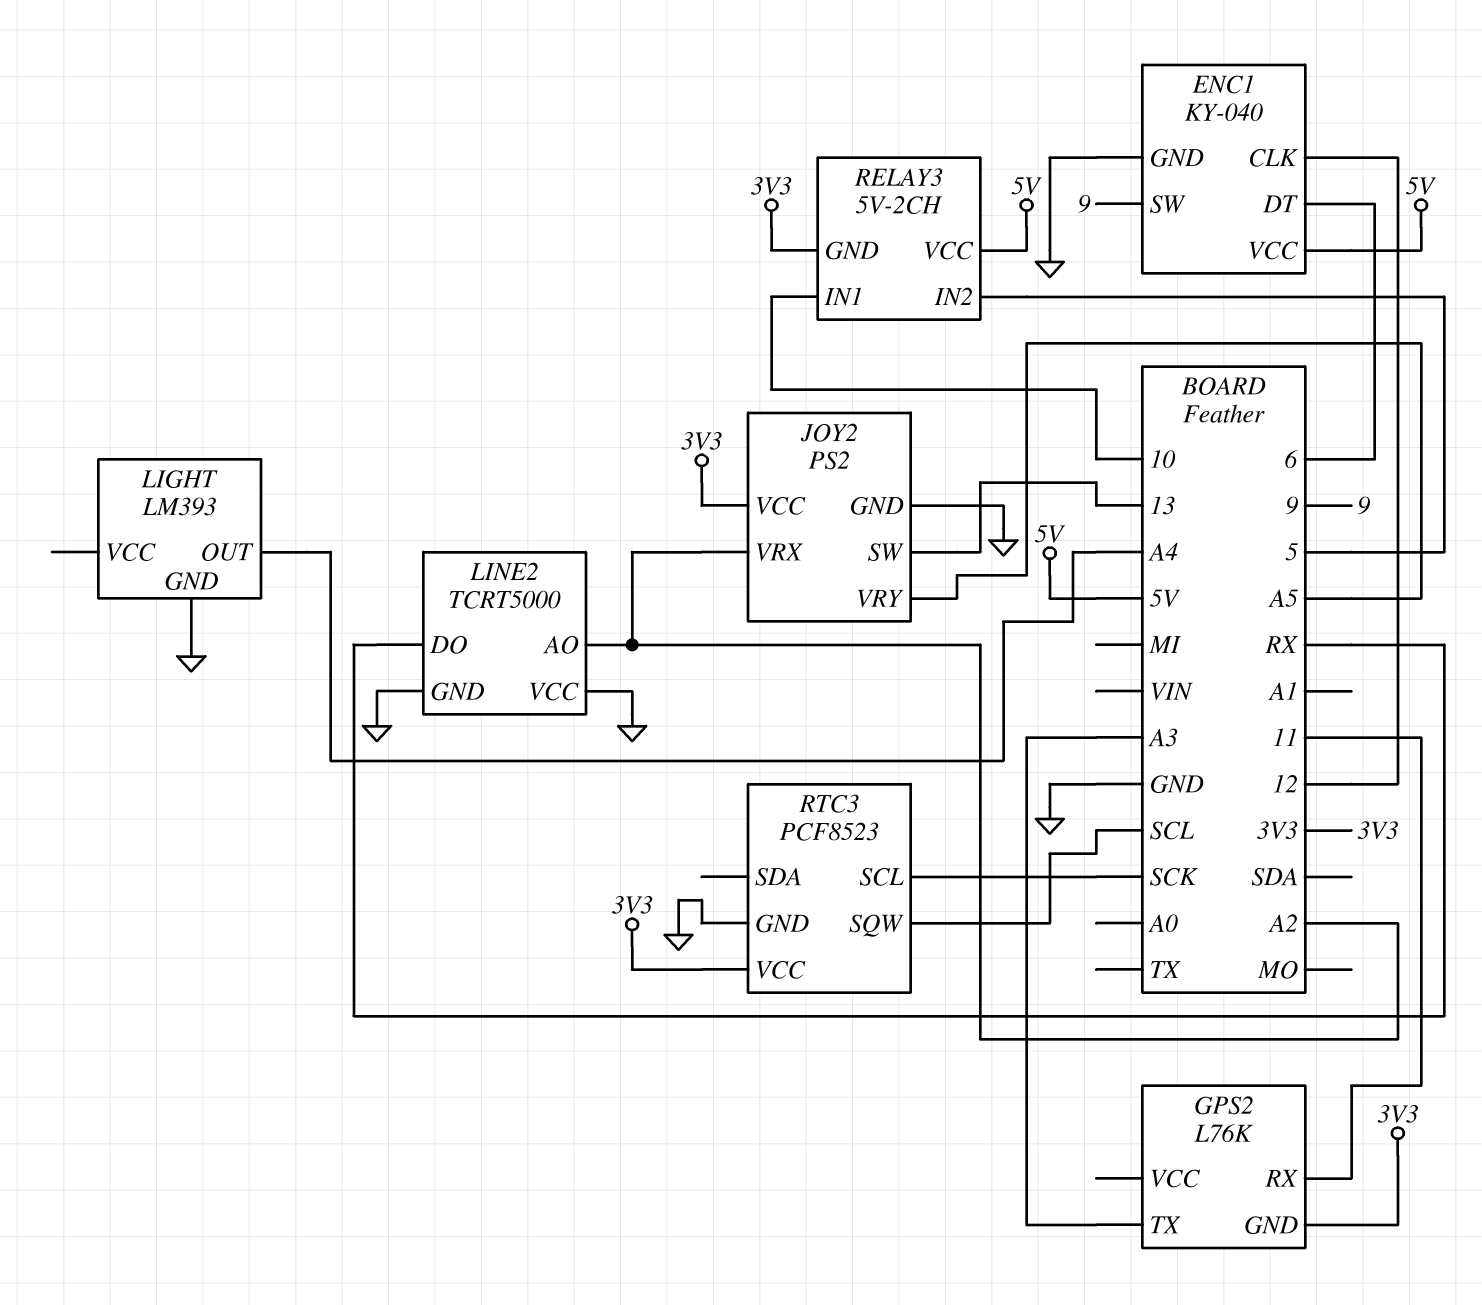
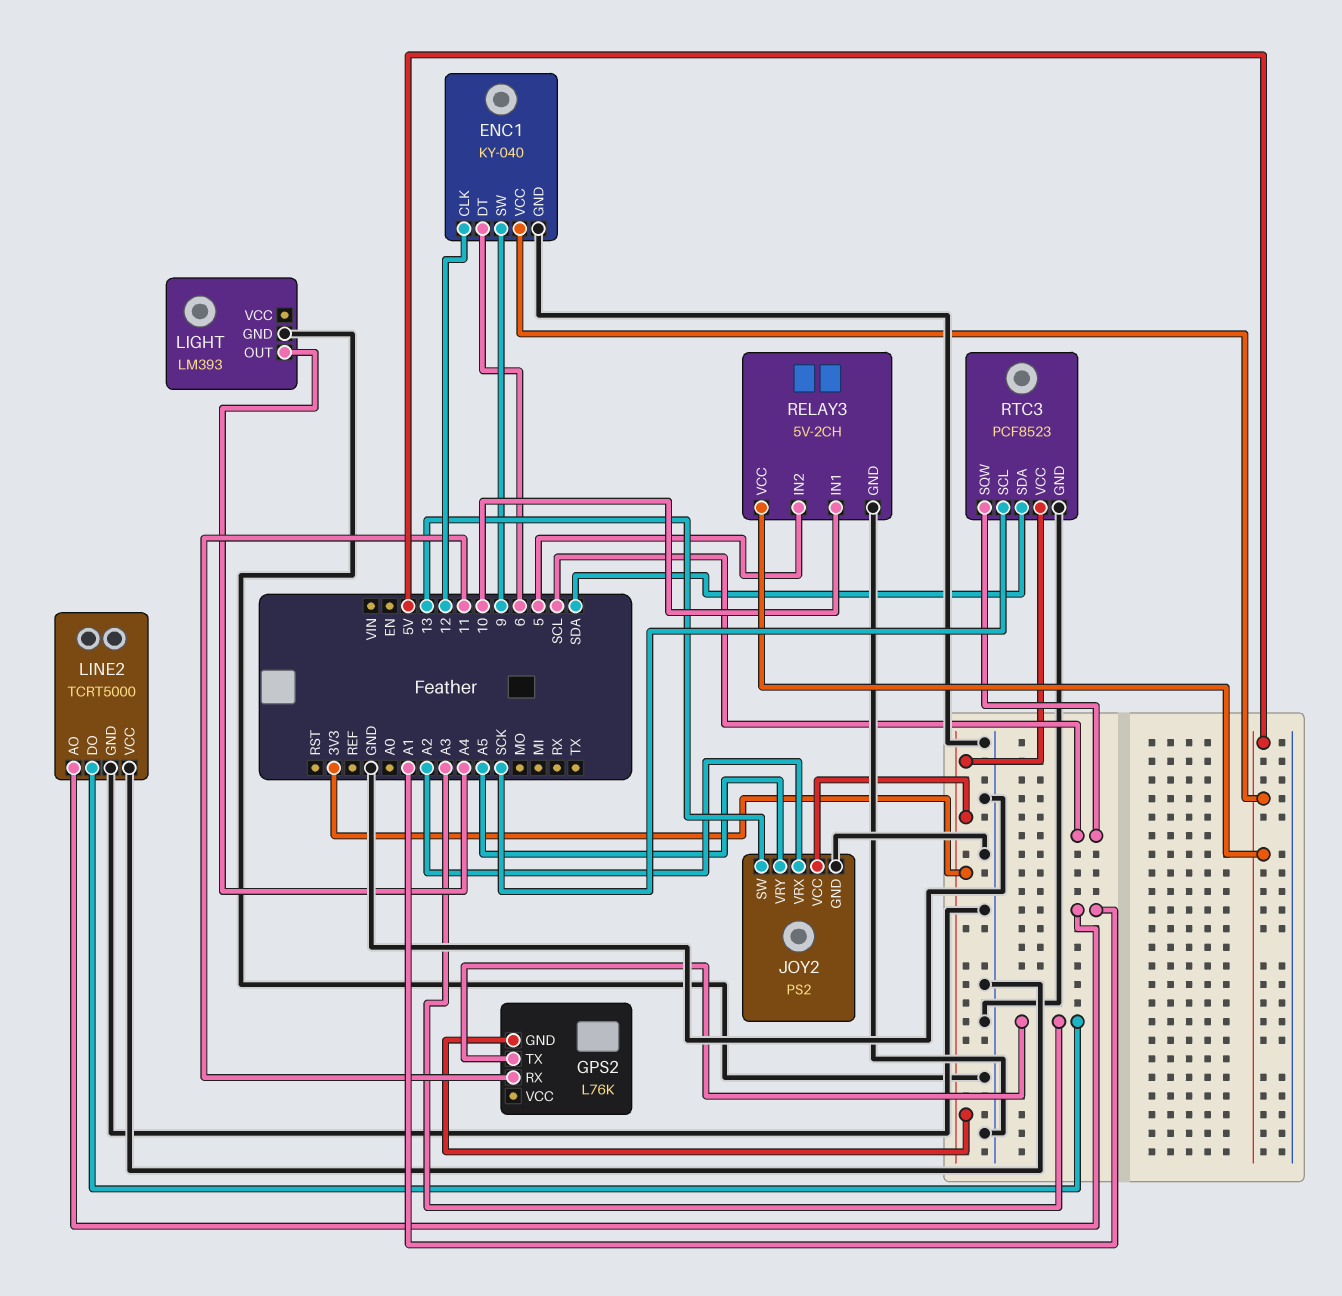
LINE2 pin AO: A2 -> A1
LINE2 pin DO: RX -> A3
RELAY3 pin GND: 3V3 -> GND
RTC3 pin SDA: none -> SDA

